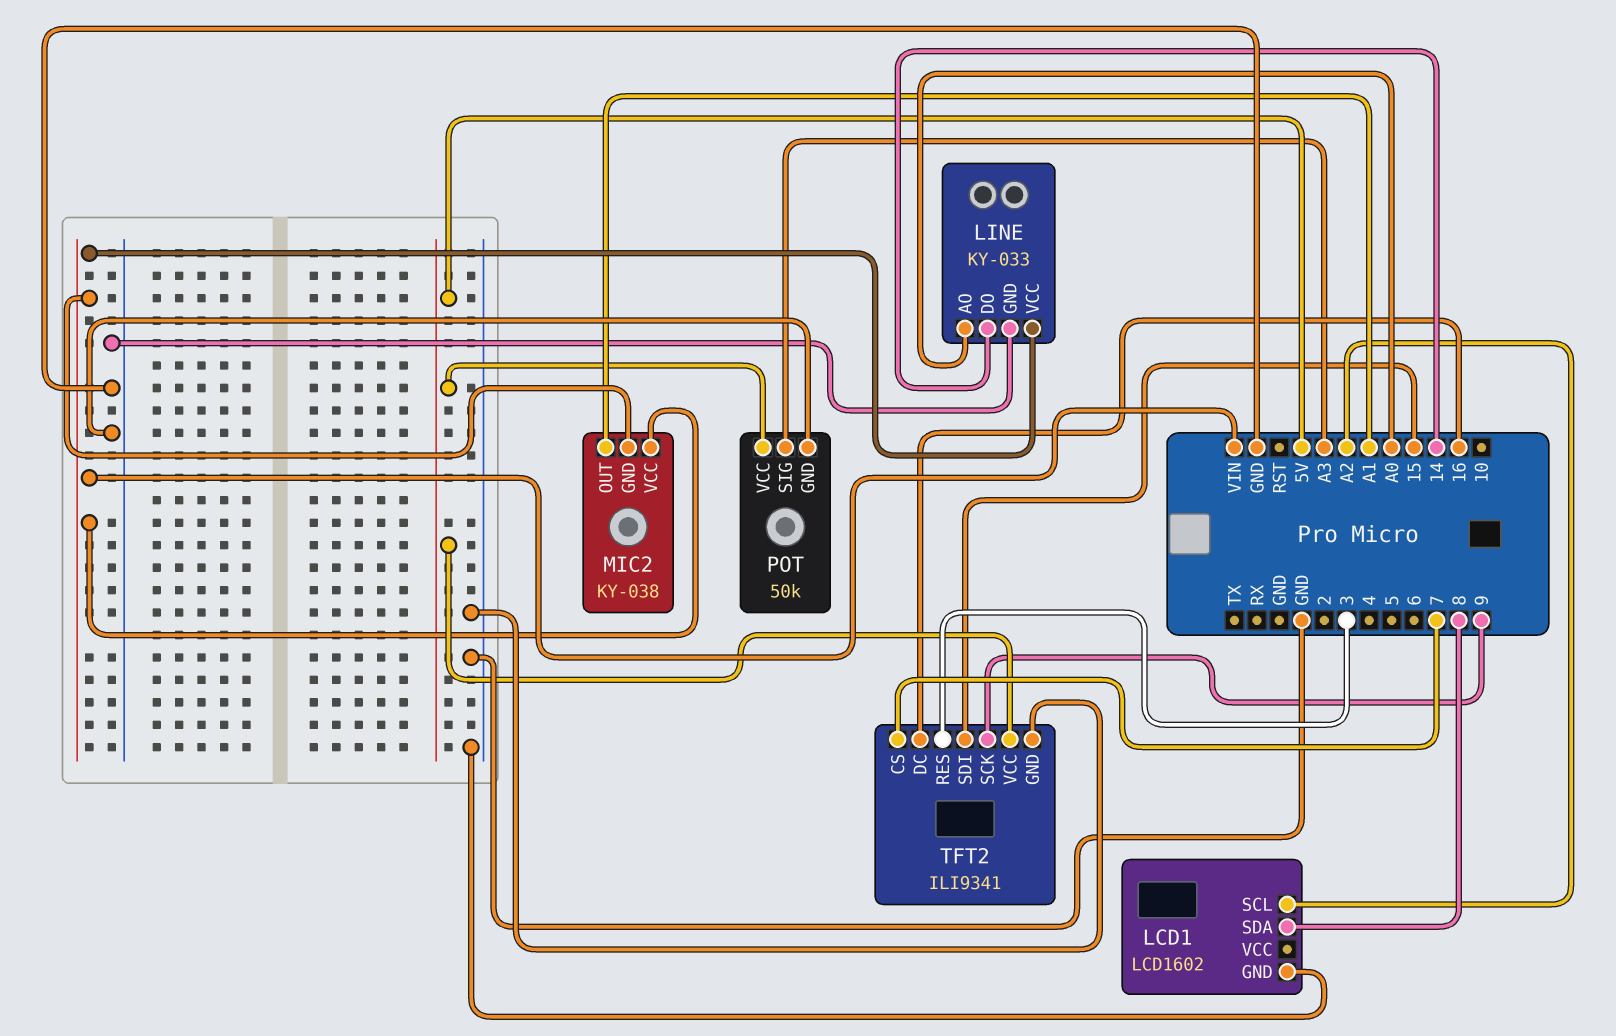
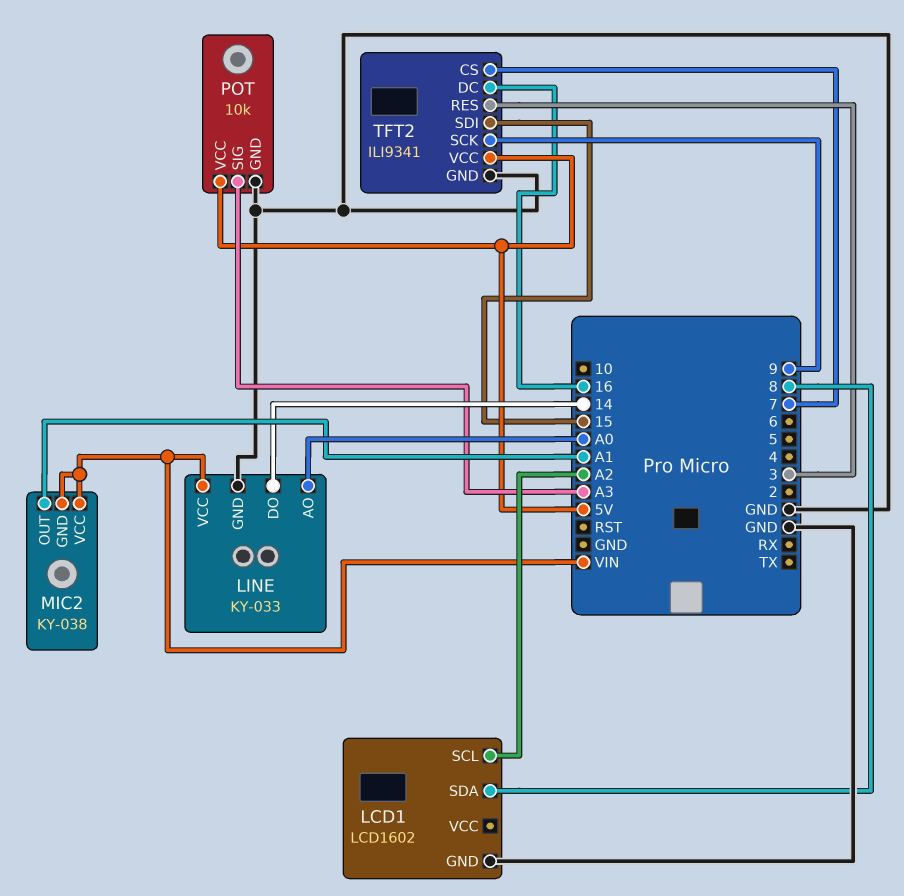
POT: 50k -> 10k

